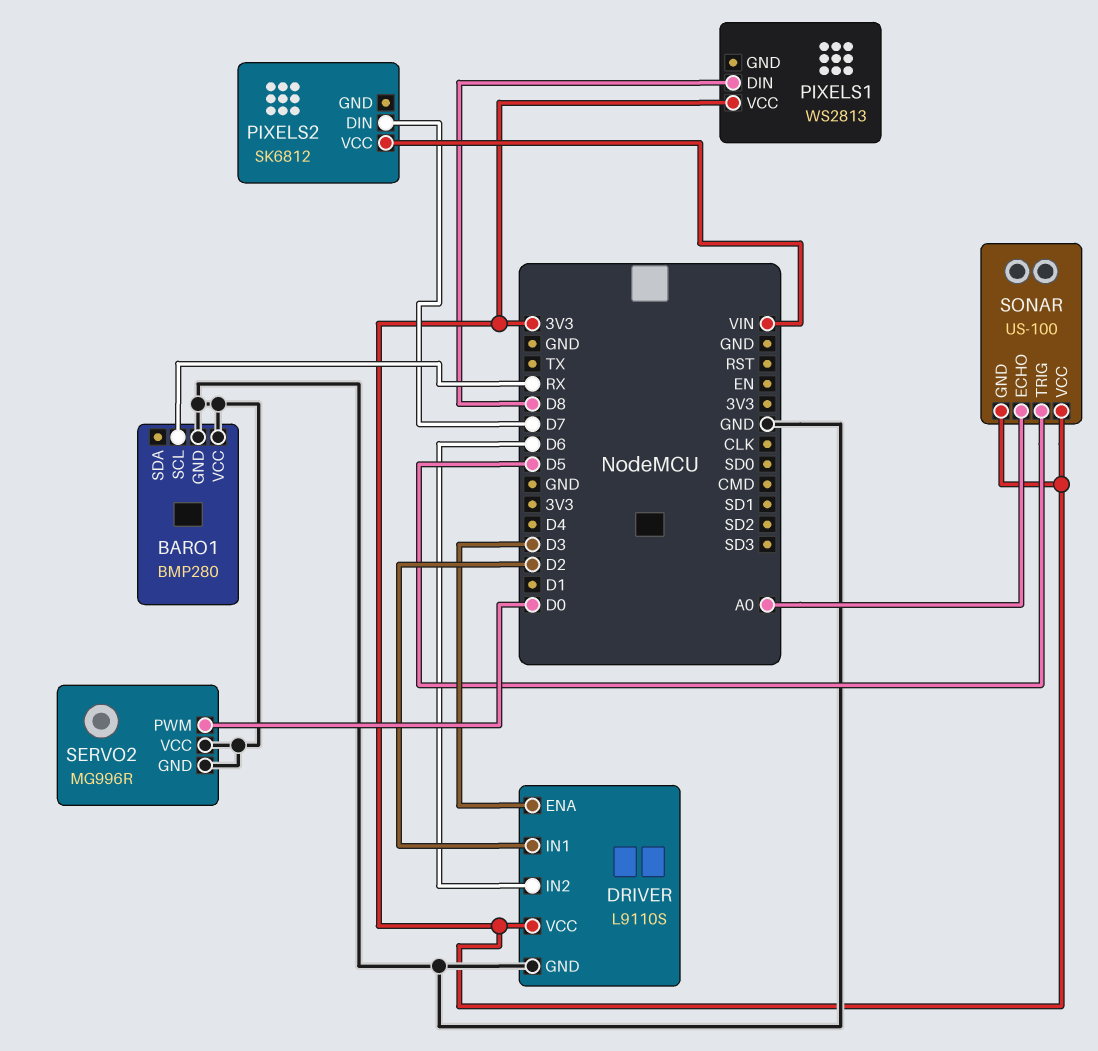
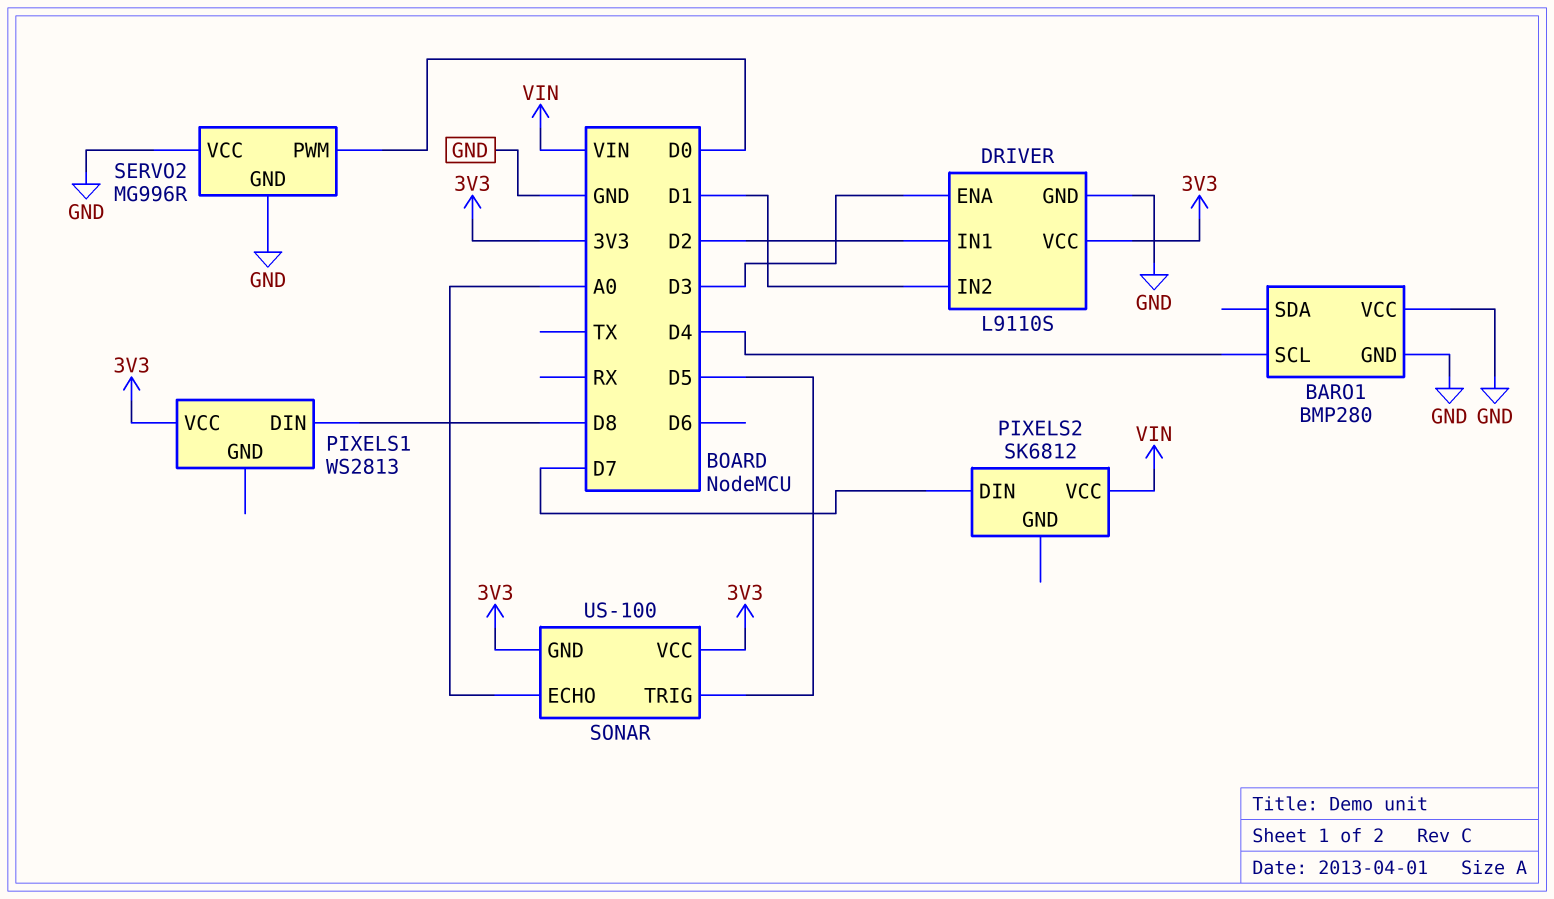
BARO1 pin SCL: RX -> D4
DRIVER pin IN2: D6 -> D1

